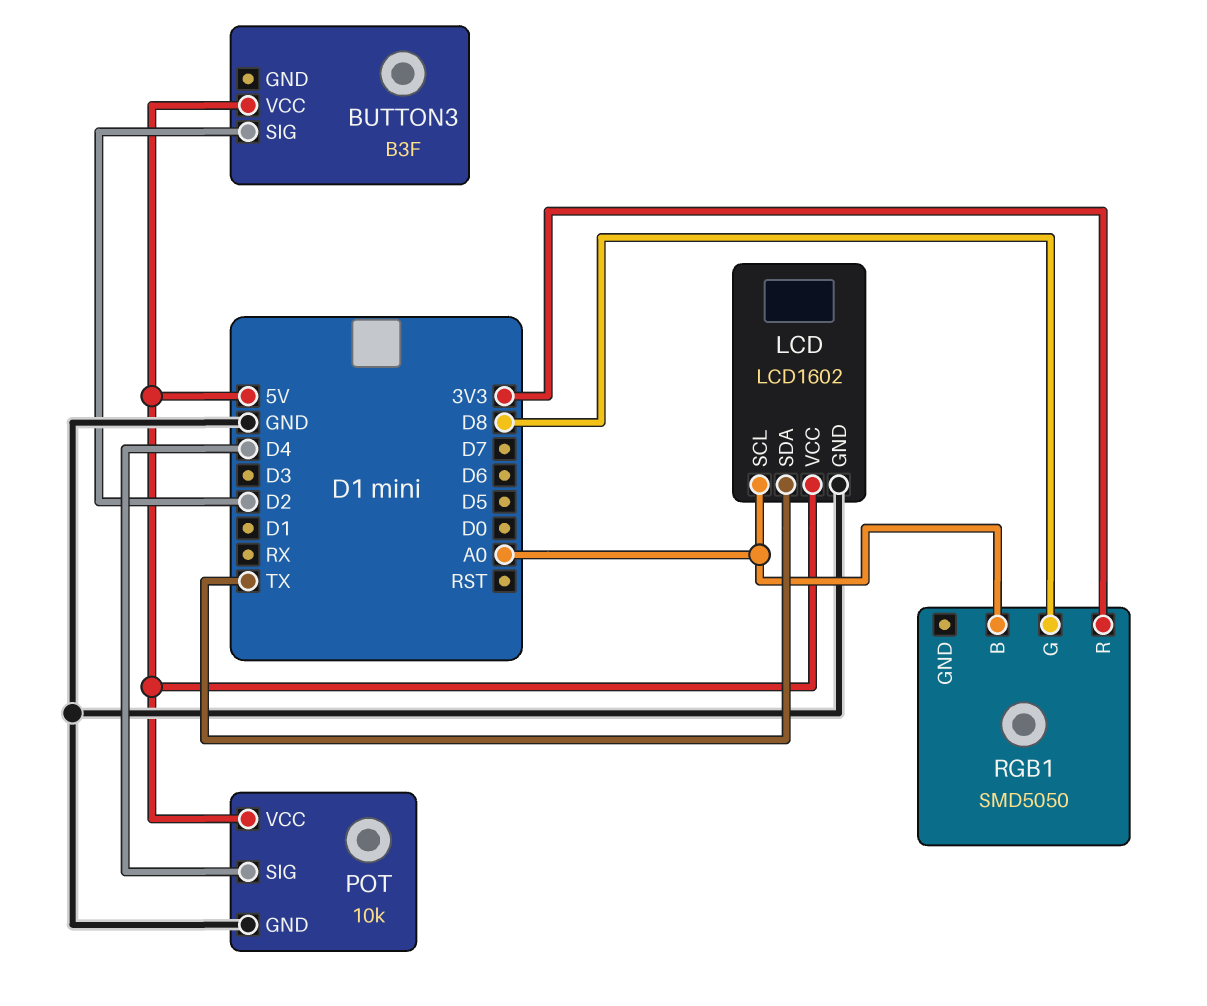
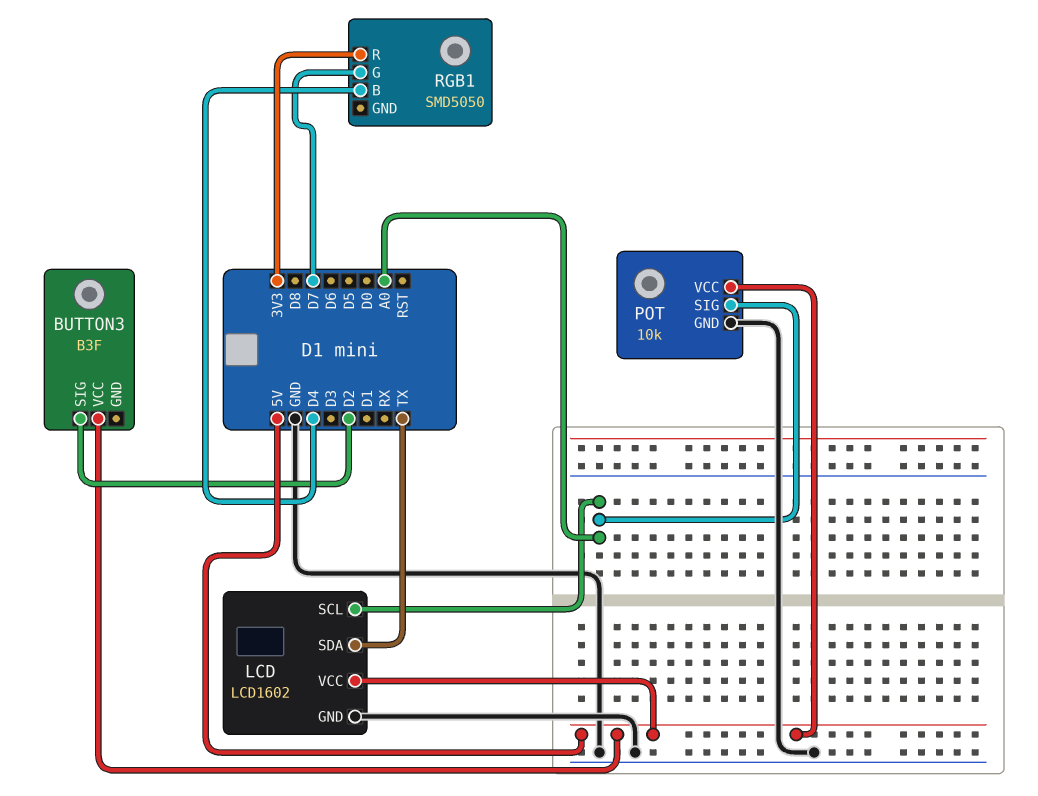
POT pin SIG: D4 -> A0
RGB1 pin B: A0 -> D4
RGB1 pin G: D8 -> D7

